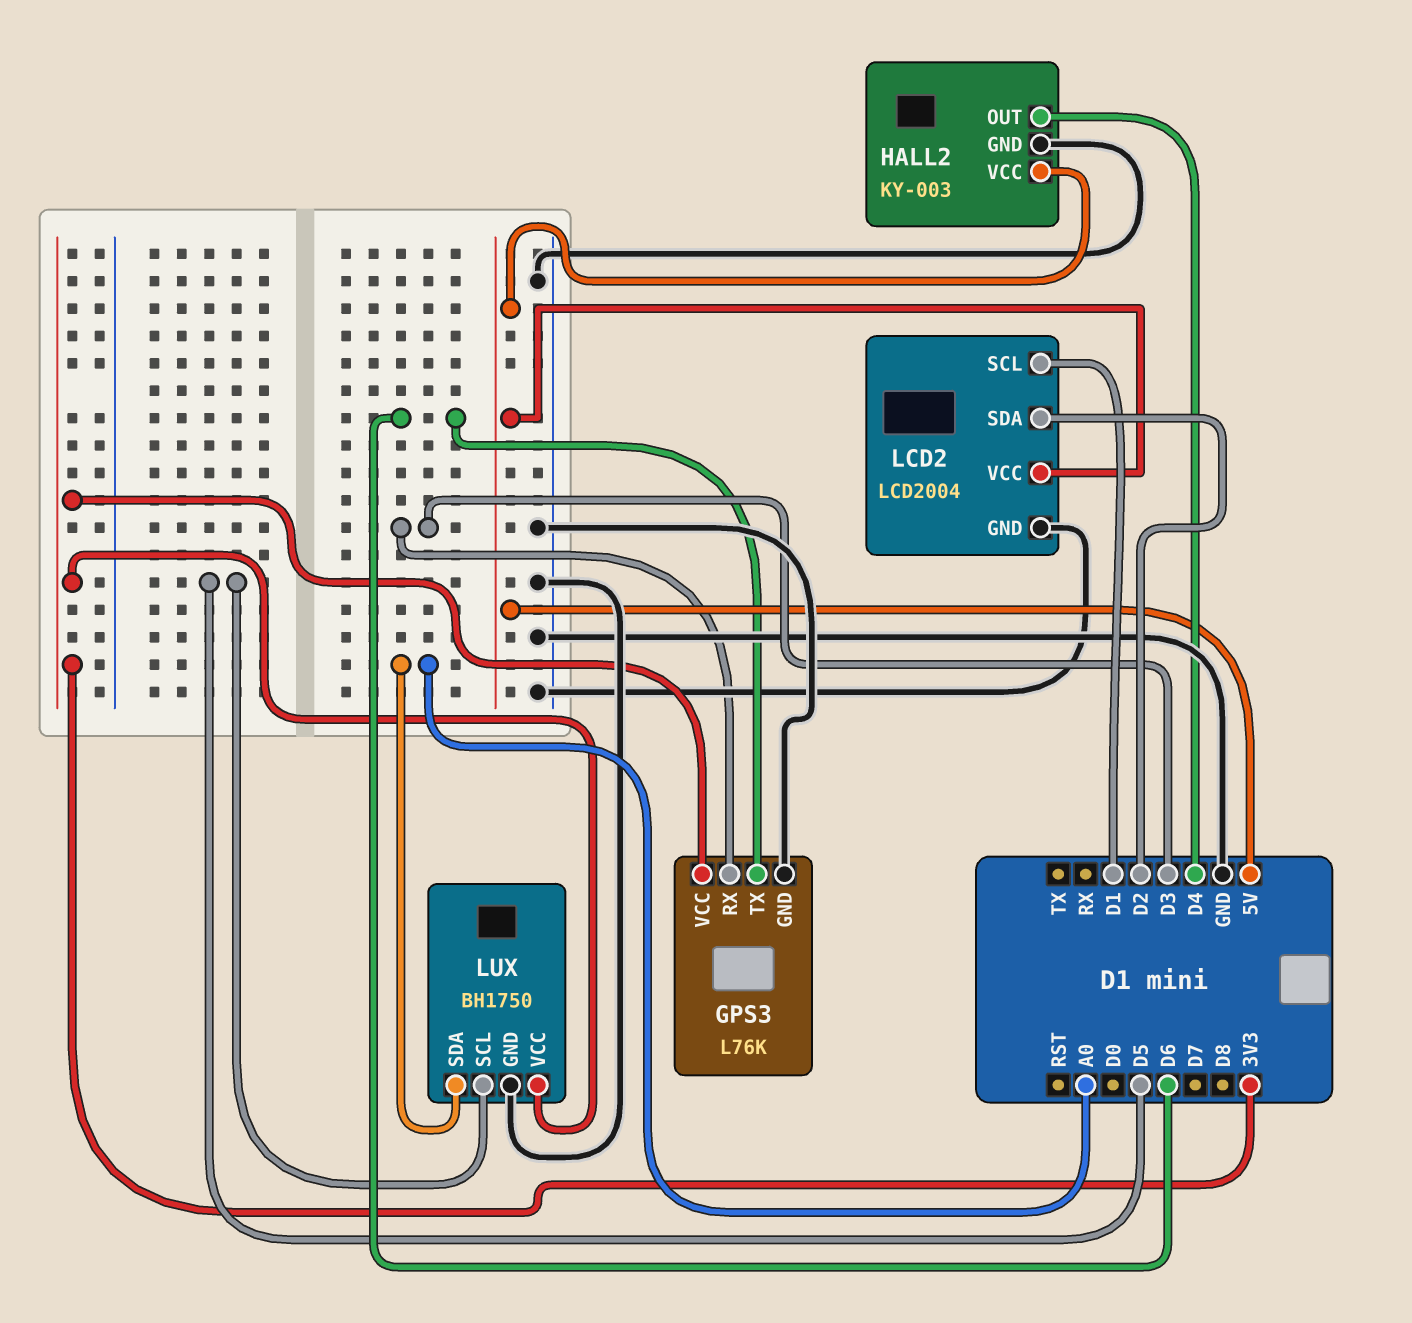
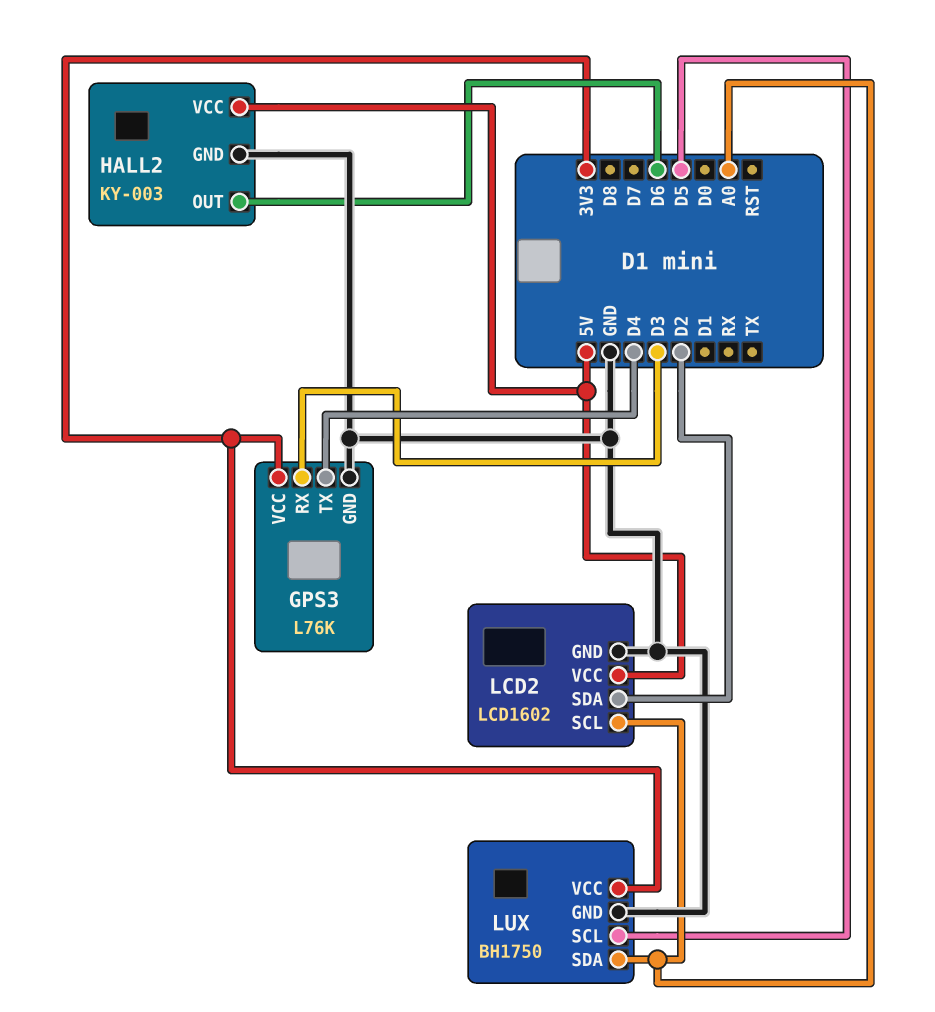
GPS3 pin TX: D6 -> D4
HALL2 pin OUT: D4 -> D6
LCD2: LCD2004 -> LCD1602
LCD2 pin SCL: D1 -> A0

